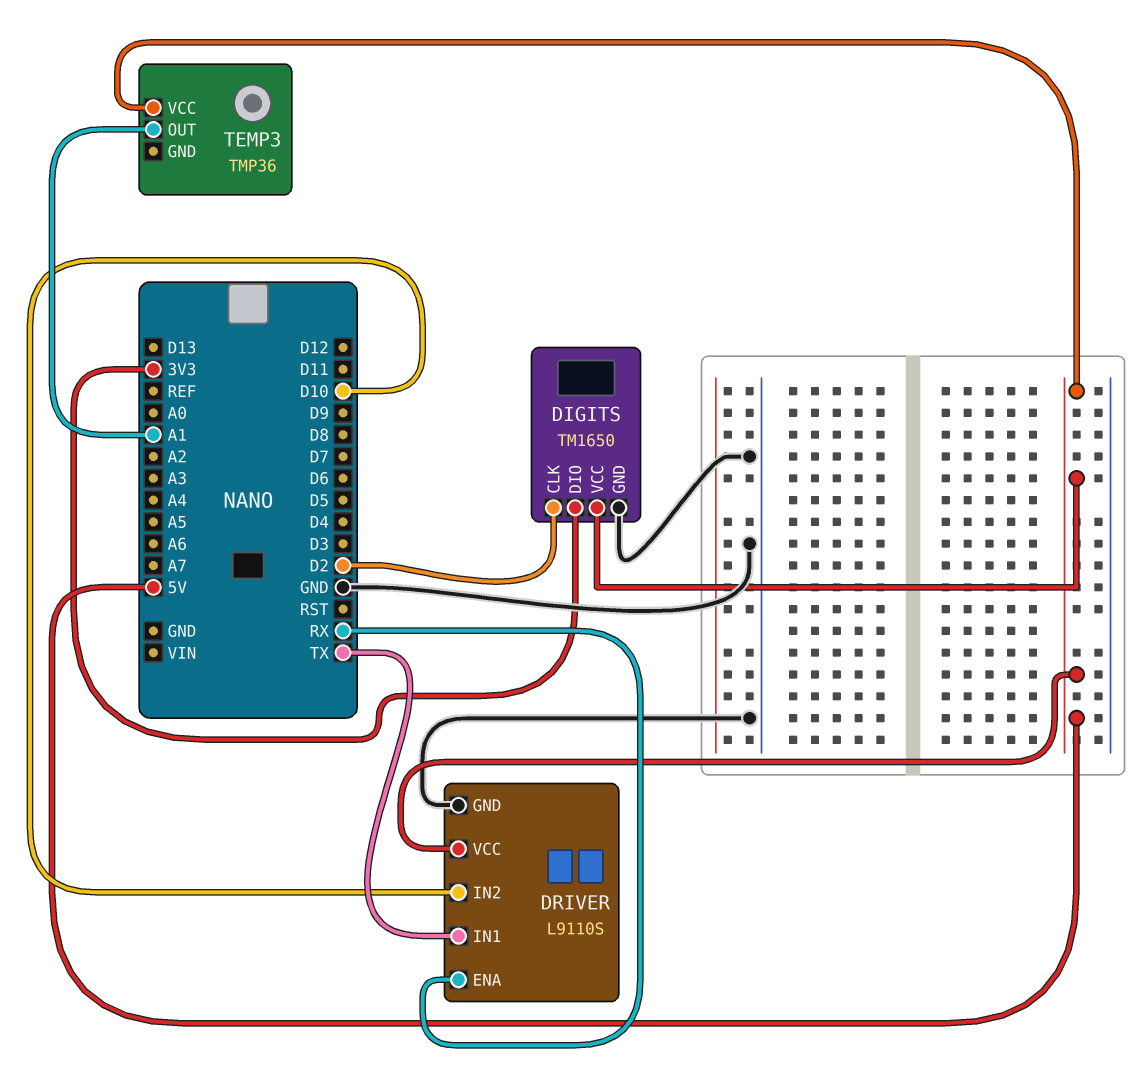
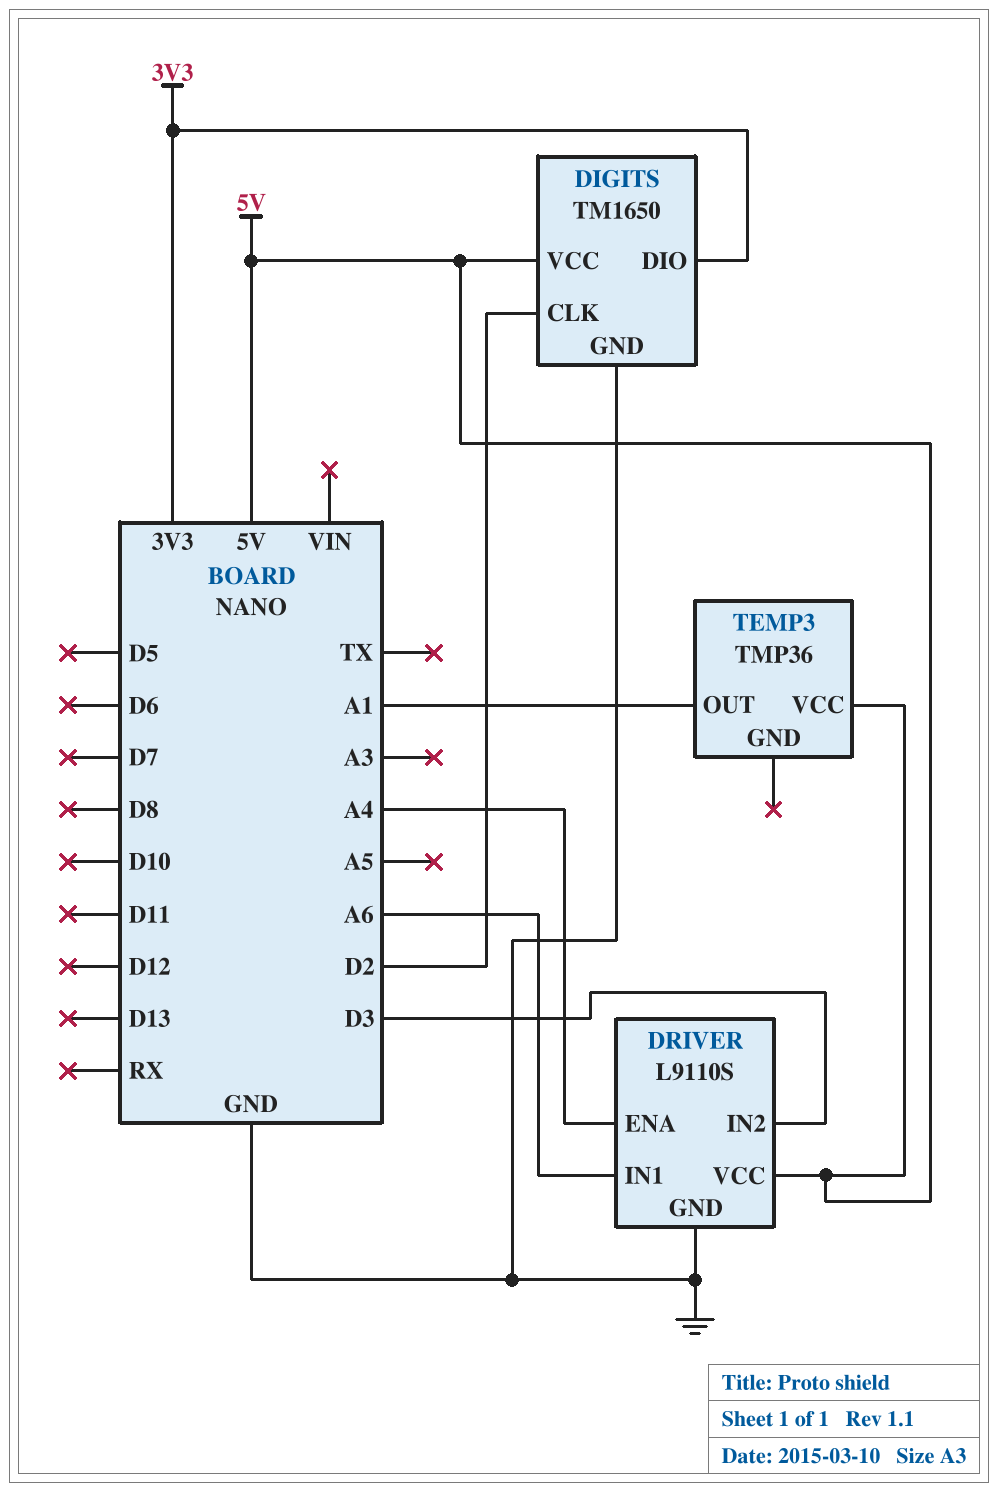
DRIVER pin ENA: RX -> A4
DRIVER pin IN1: TX -> A6
DRIVER pin IN2: D10 -> D3

